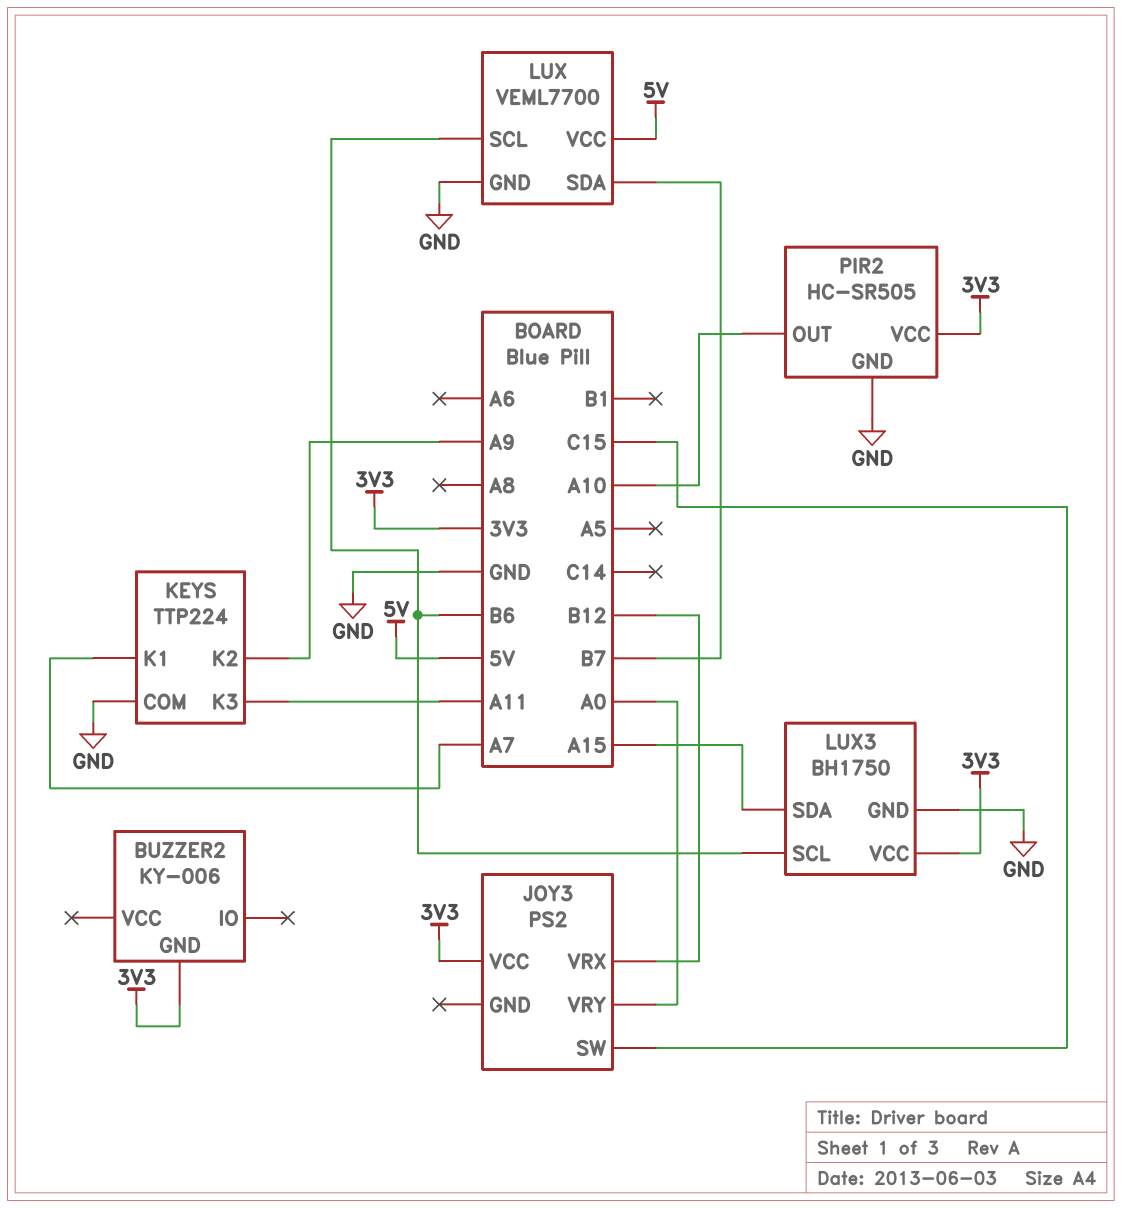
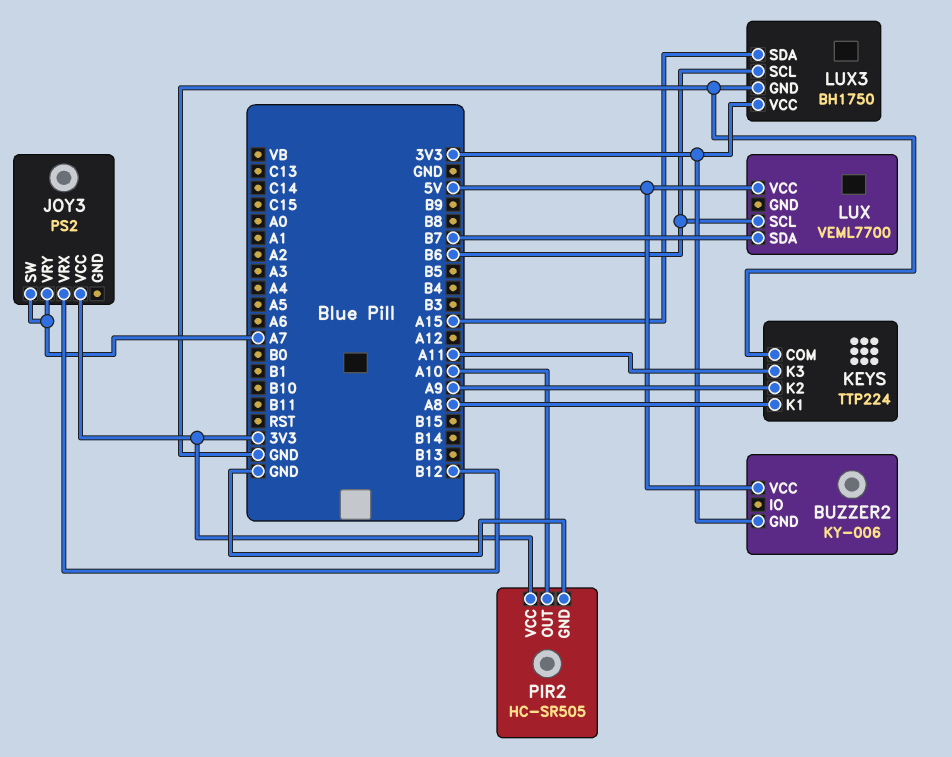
BUZZER2 pin VCC: none -> 5V
JOY3 pin SW: C15 -> A7
JOY3 pin VRY: A0 -> A7
KEYS pin K1: A7 -> A8
LUX pin GND: GND -> none

